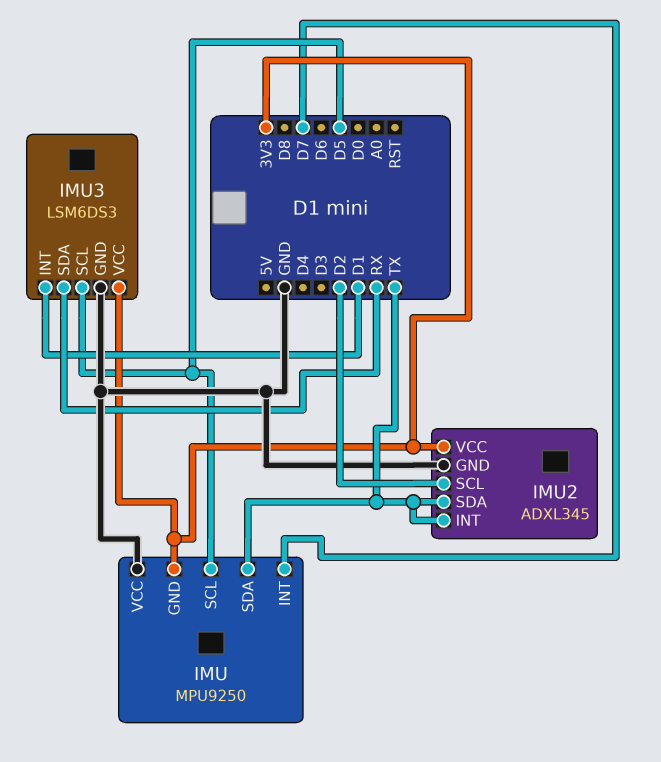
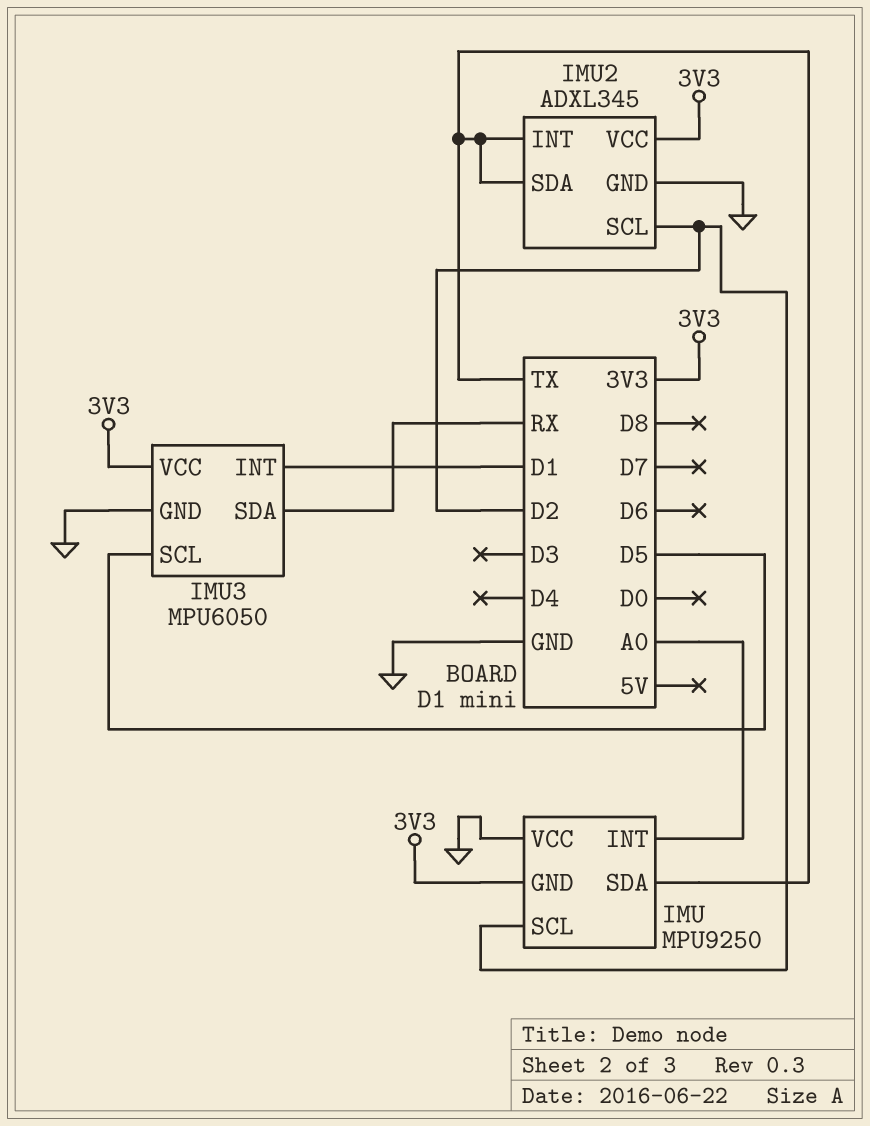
IMU pin INT: D7 -> A0
IMU pin SCL: D5 -> D2
IMU3: LSM6DS3 -> MPU6050

